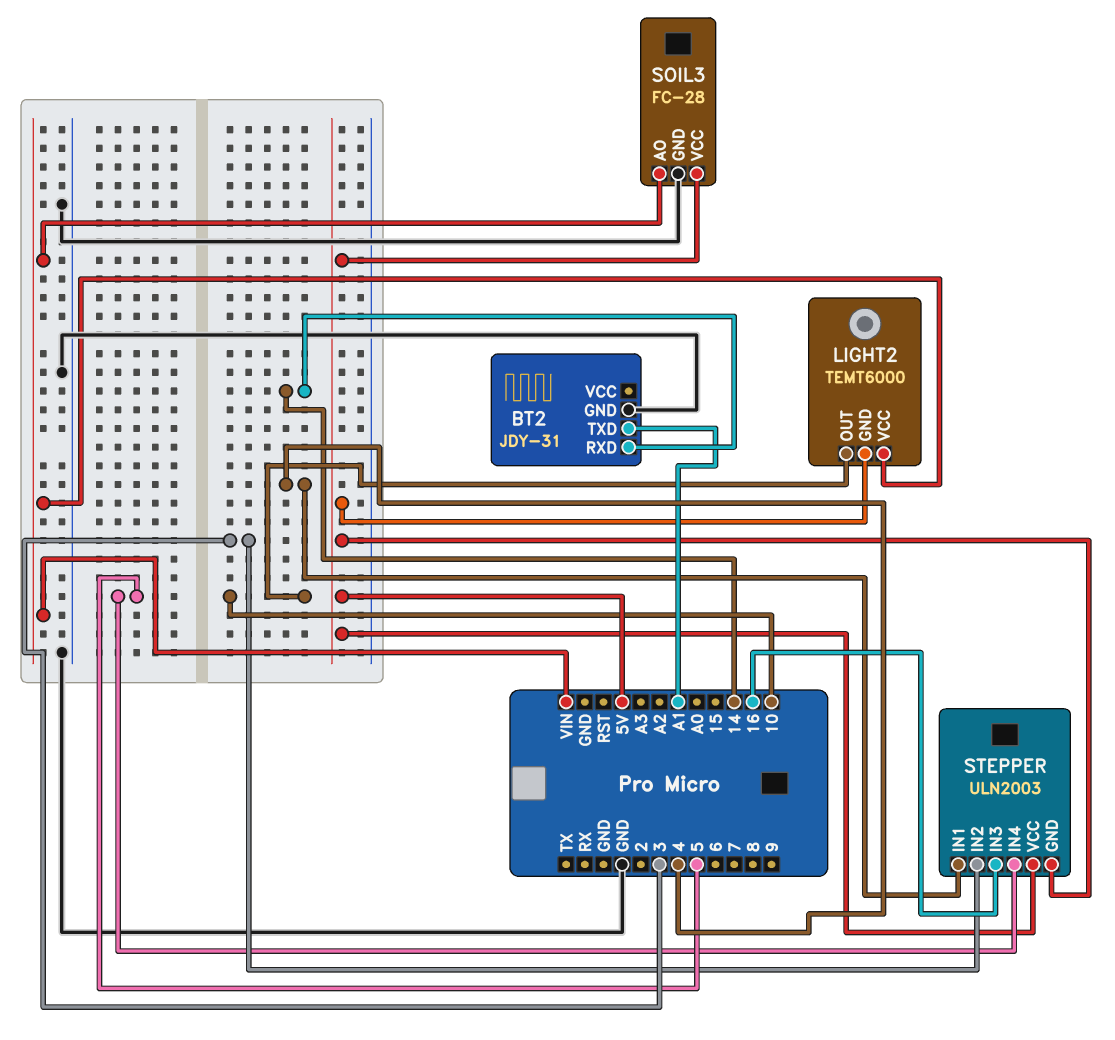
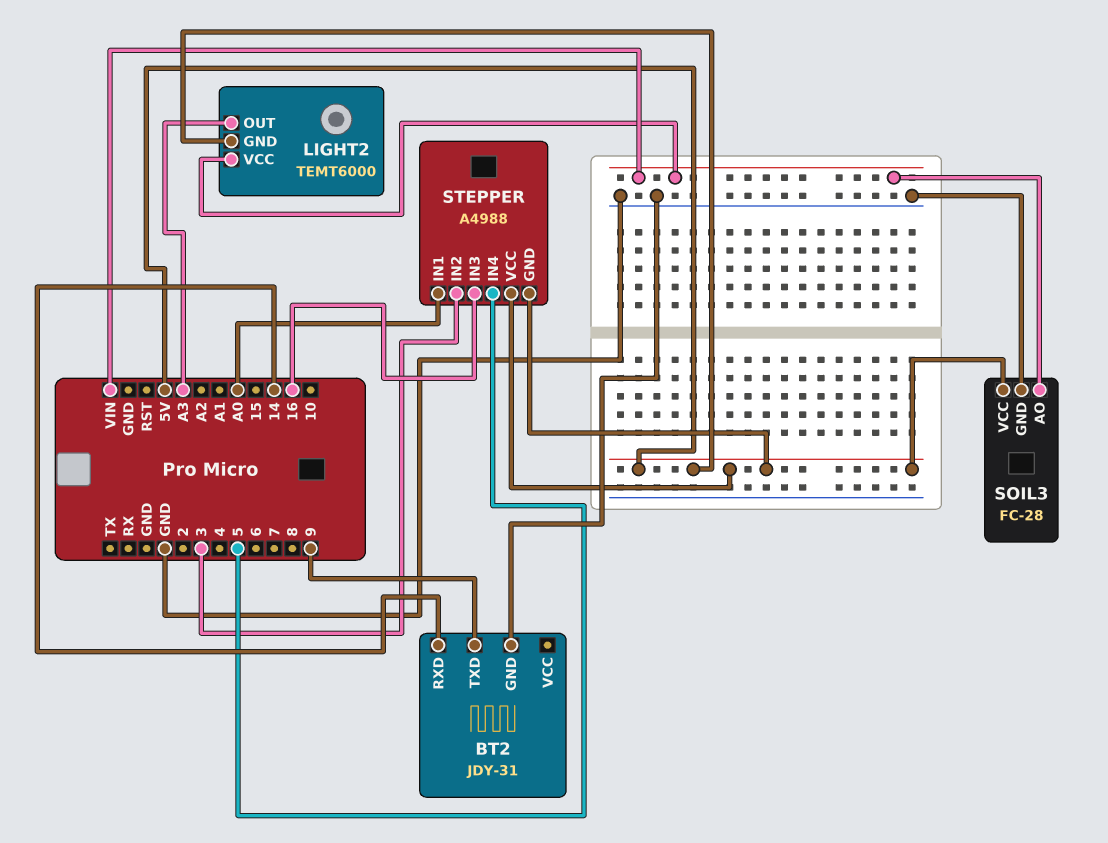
BT2 pin TXD: A1 -> 9
LIGHT2 pin OUT: 10 -> A3
STEPPER: ULN2003 -> A4988
STEPPER pin IN1: 4 -> A0

